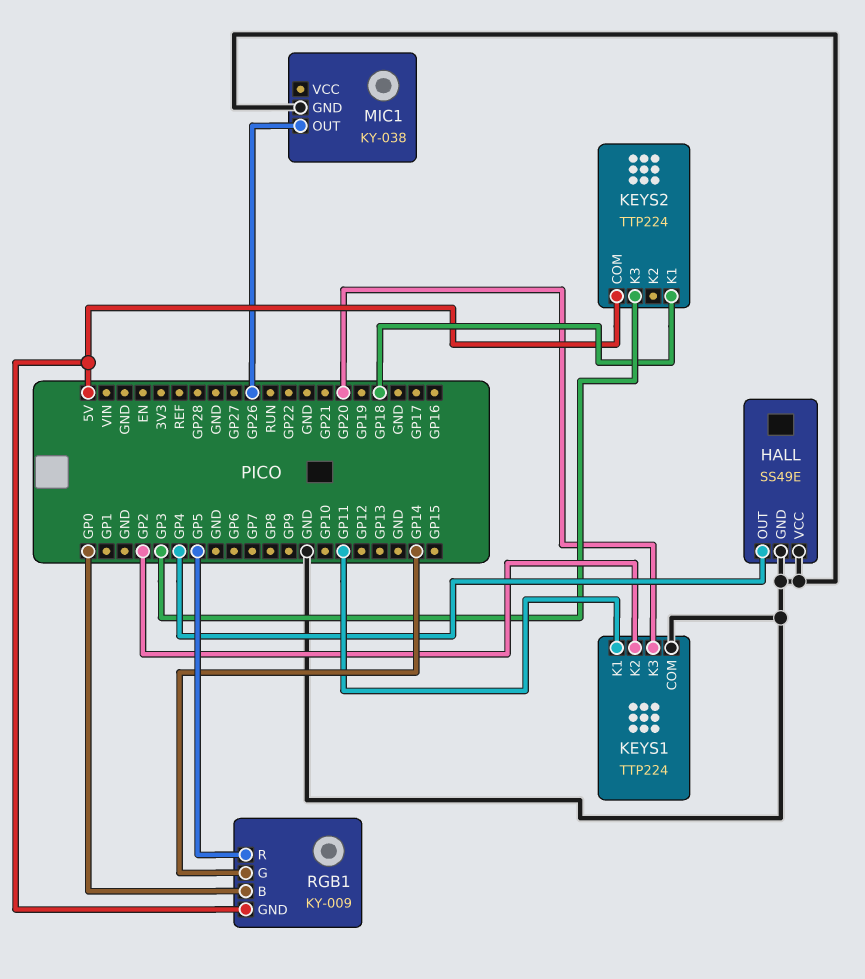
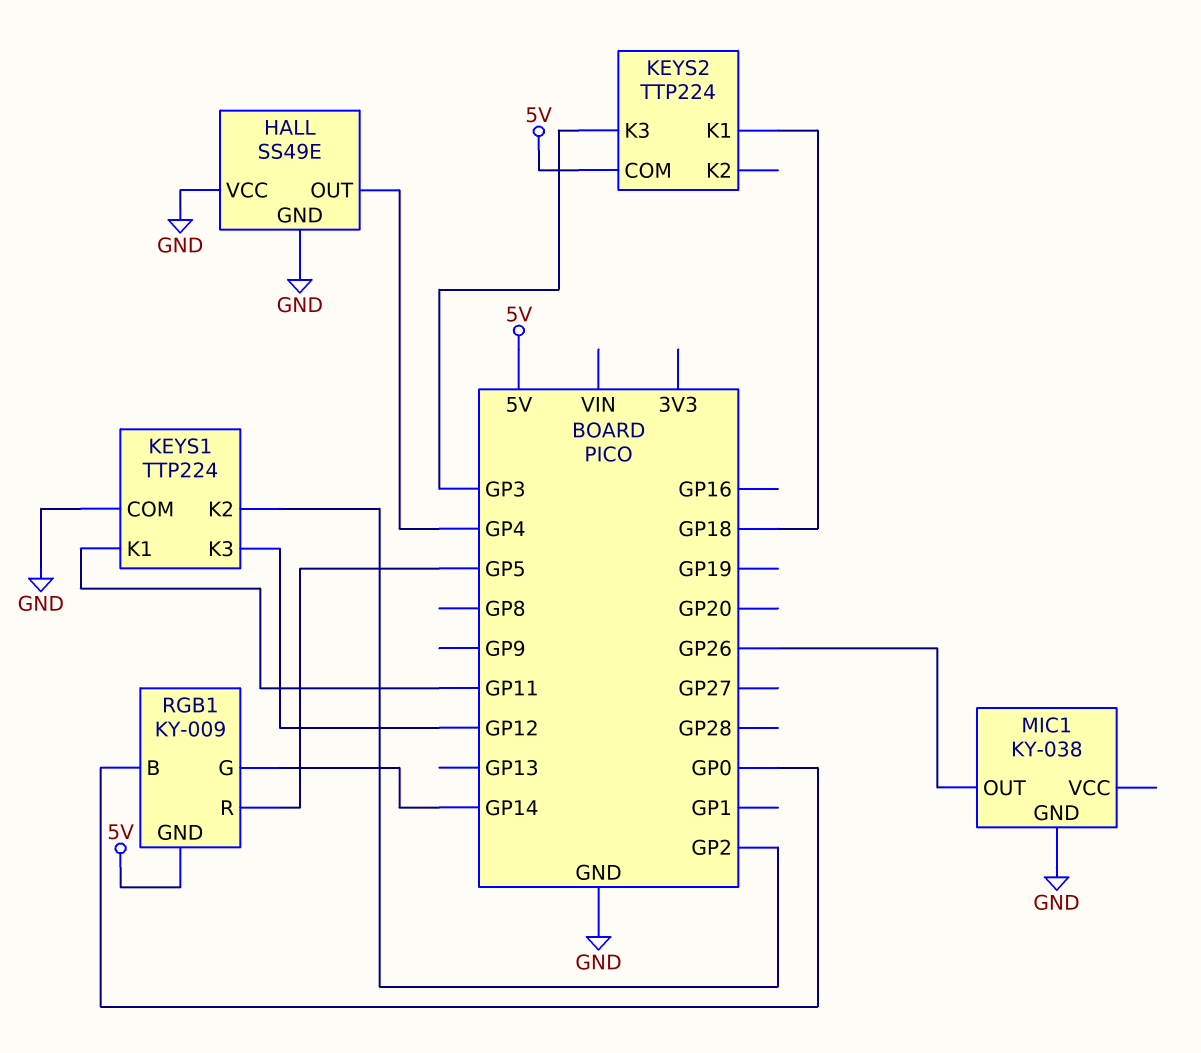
KEYS1 pin K3: GP20 -> GP12

